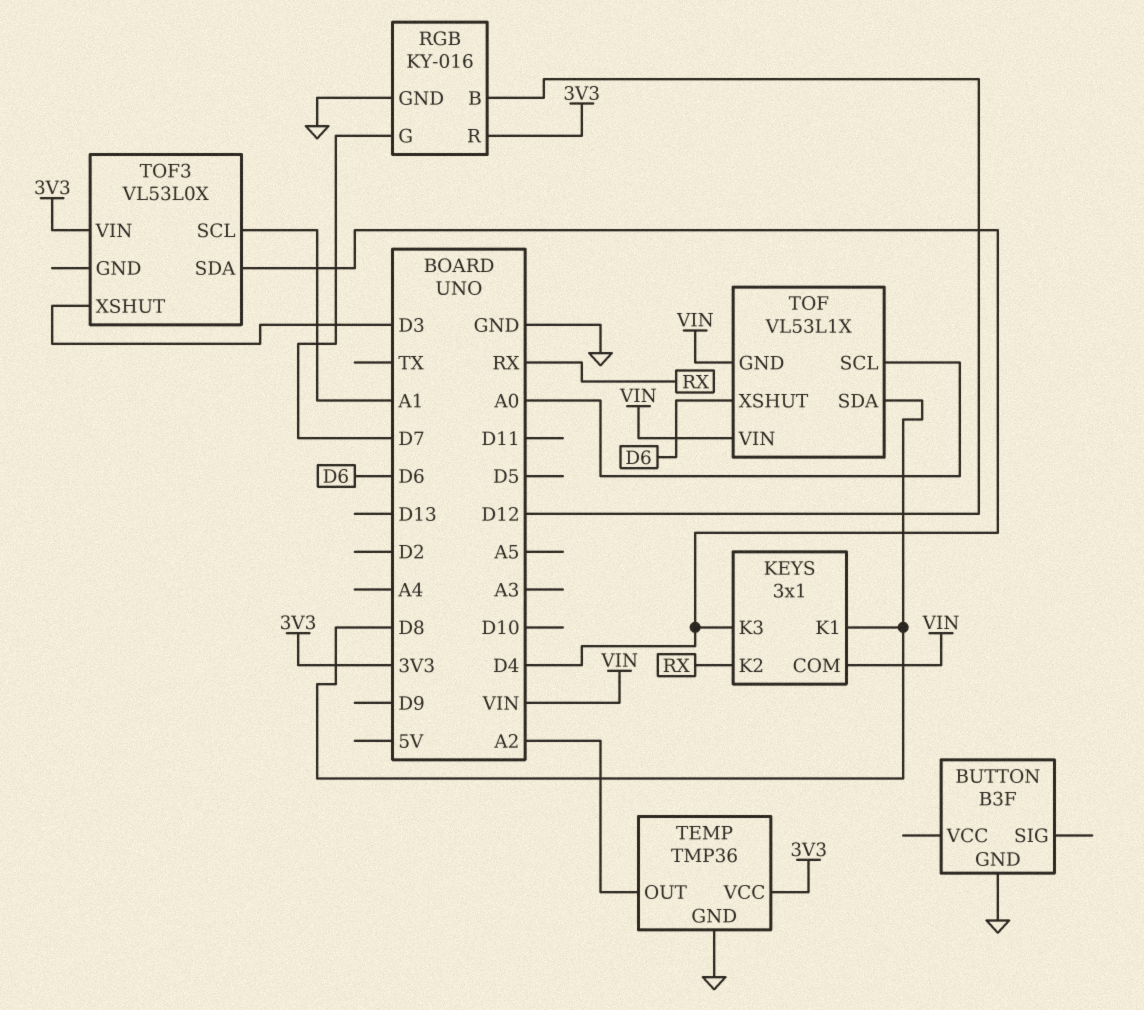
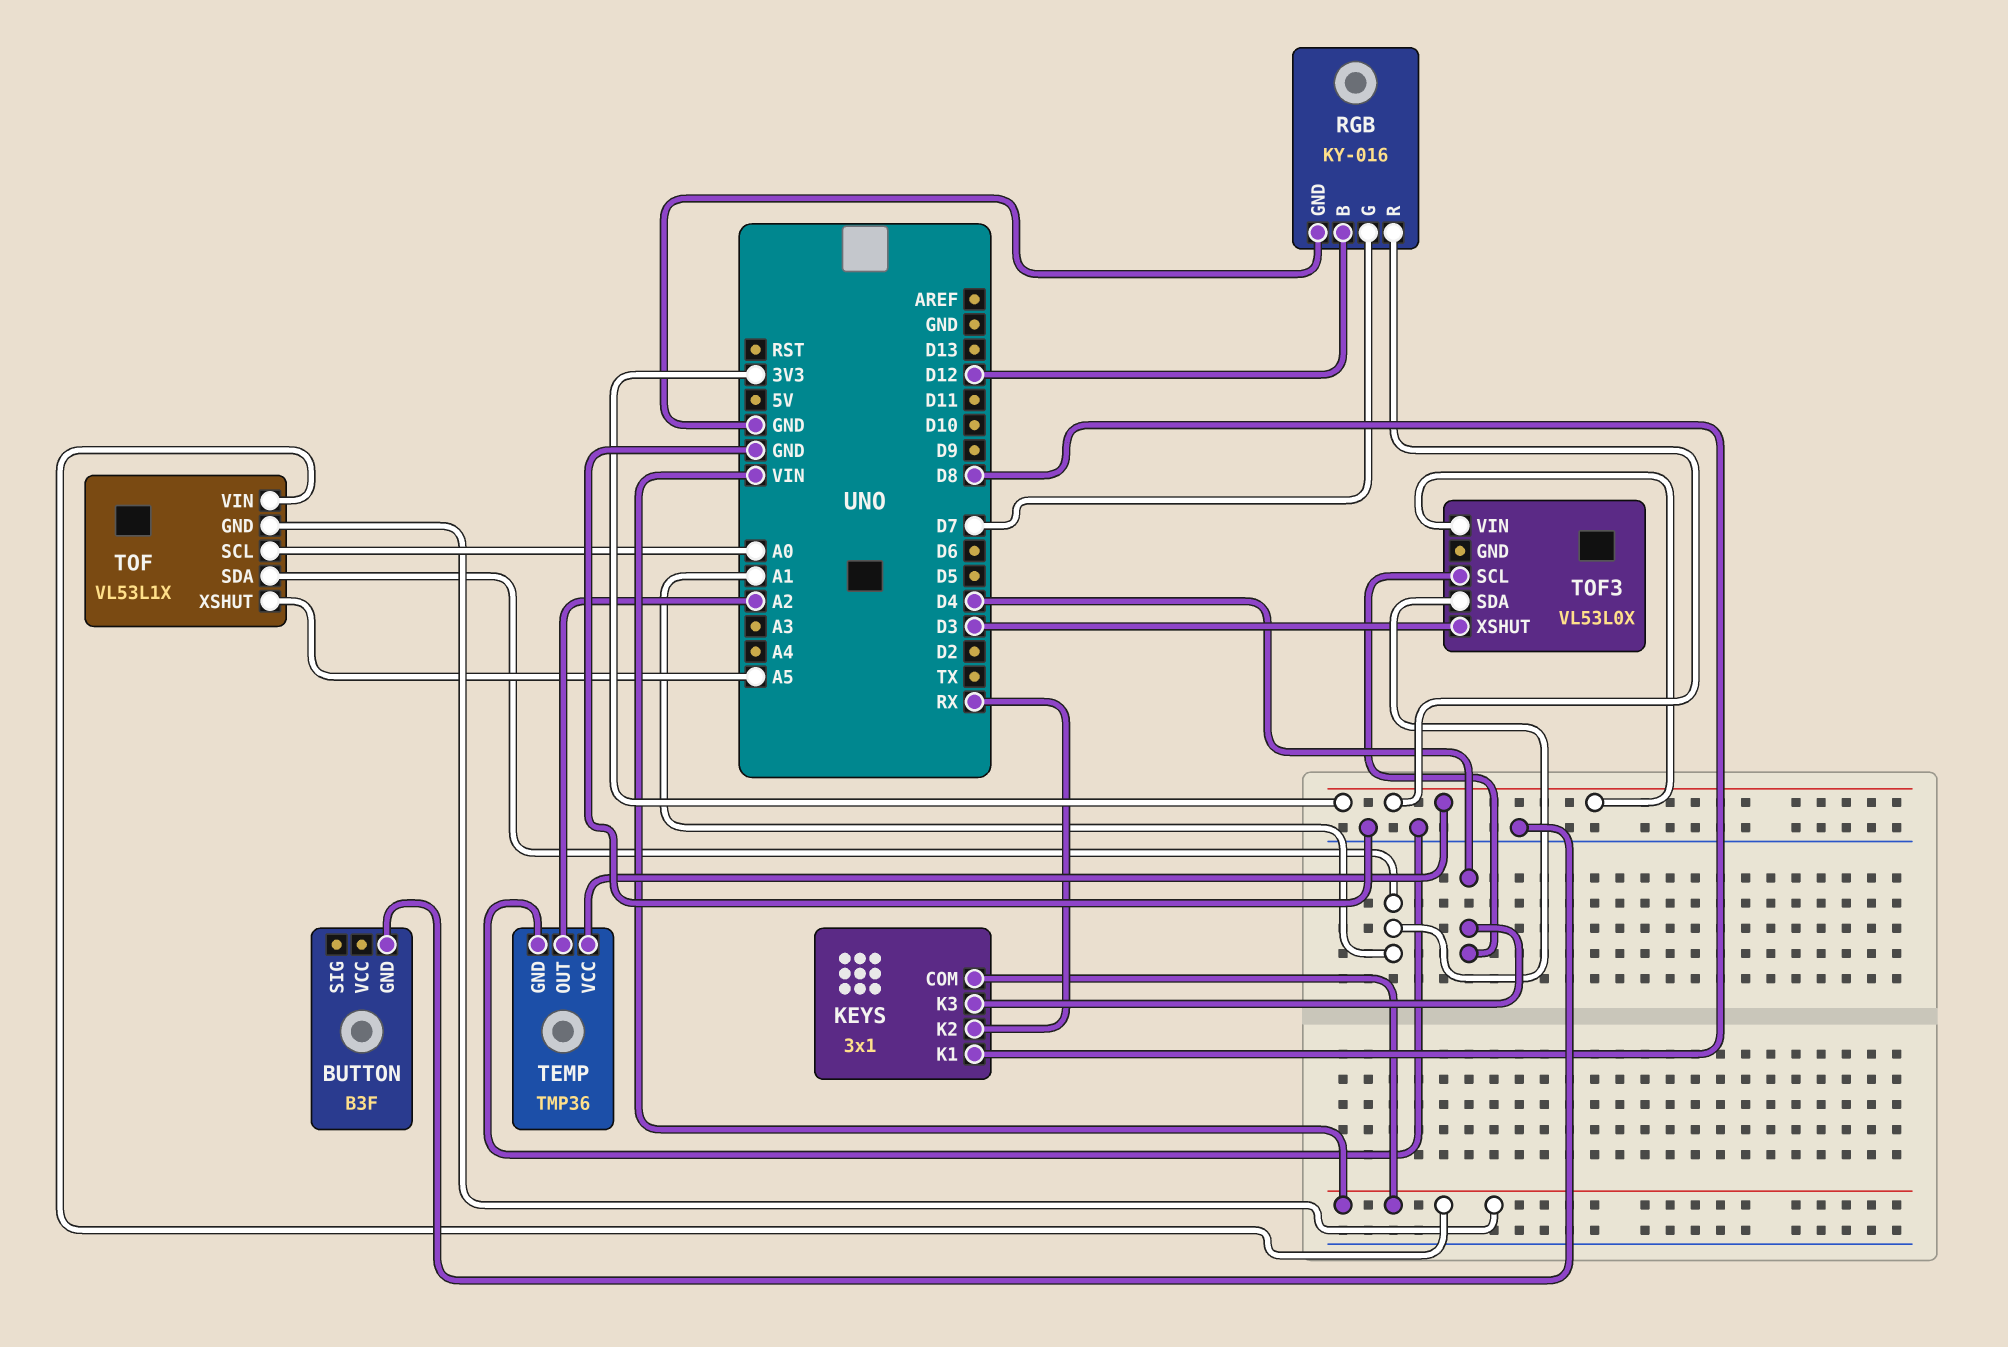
TOF pin SDA: D8 -> A1
TOF pin XSHUT: D6 -> A5
TOF3 pin SCL: A1 -> D4
TOF3 pin SDA: D4 -> A1

